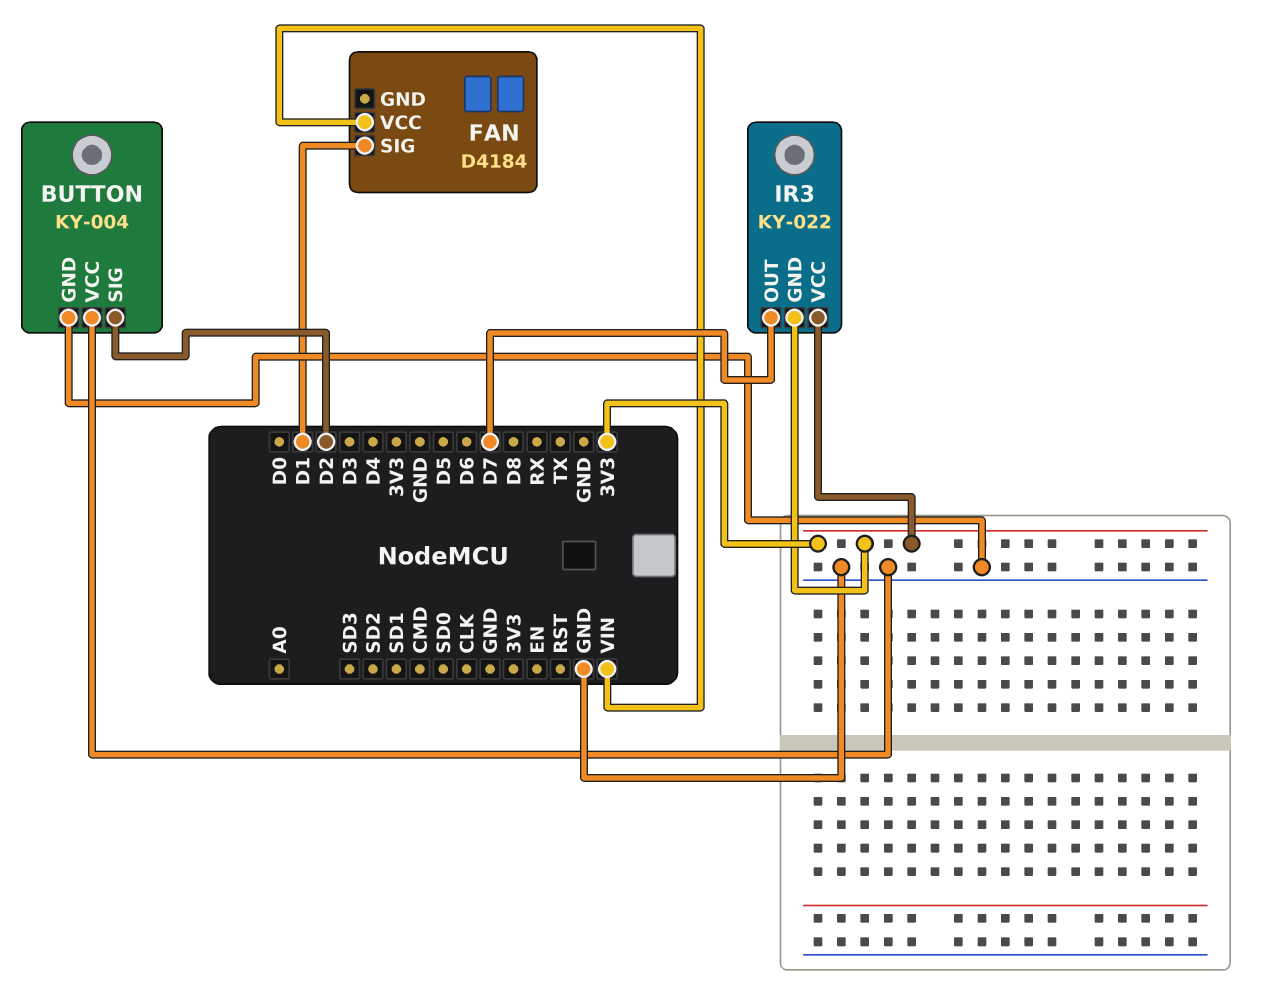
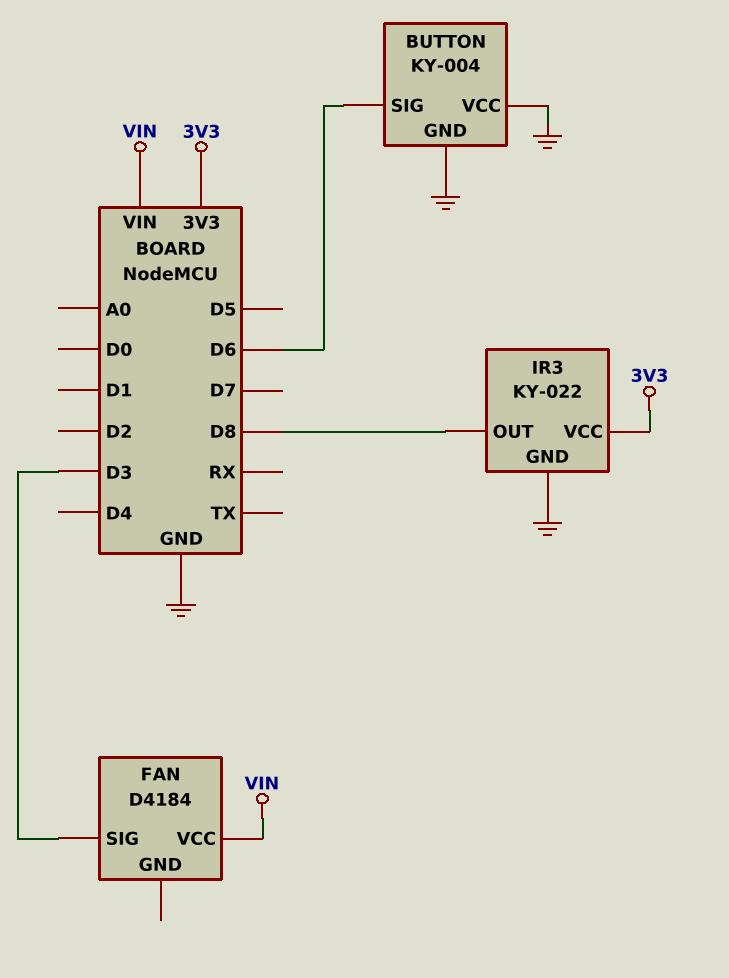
BUTTON pin SIG: D2 -> D6
FAN pin SIG: D1 -> D3
IR3 pin GND: 3V3 -> GND
IR3 pin OUT: D7 -> D8

